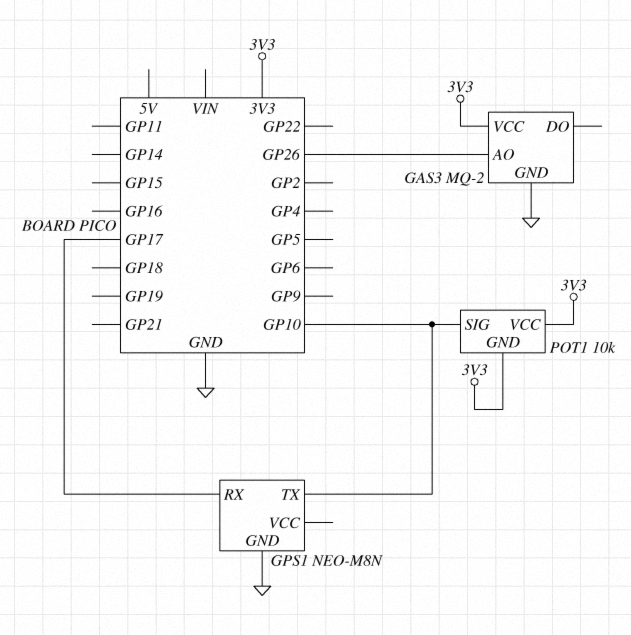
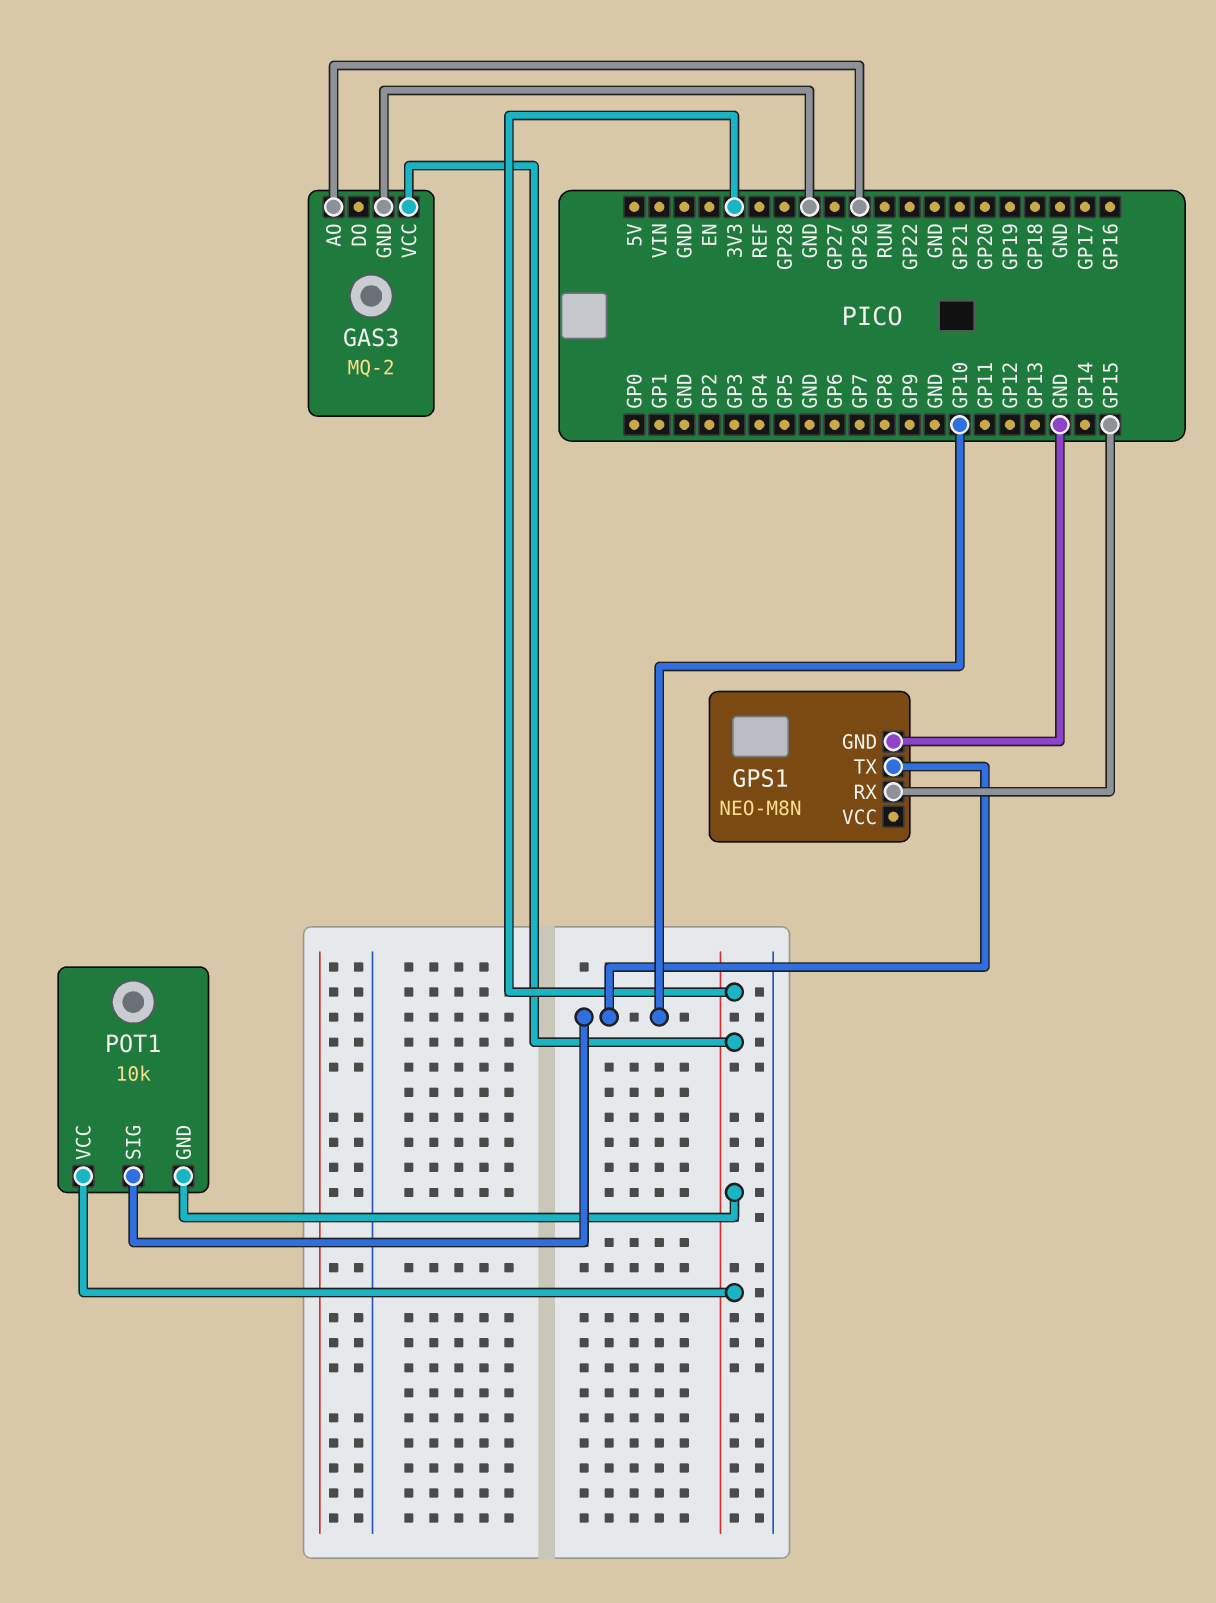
GPS1 pin RX: GP17 -> GP15

